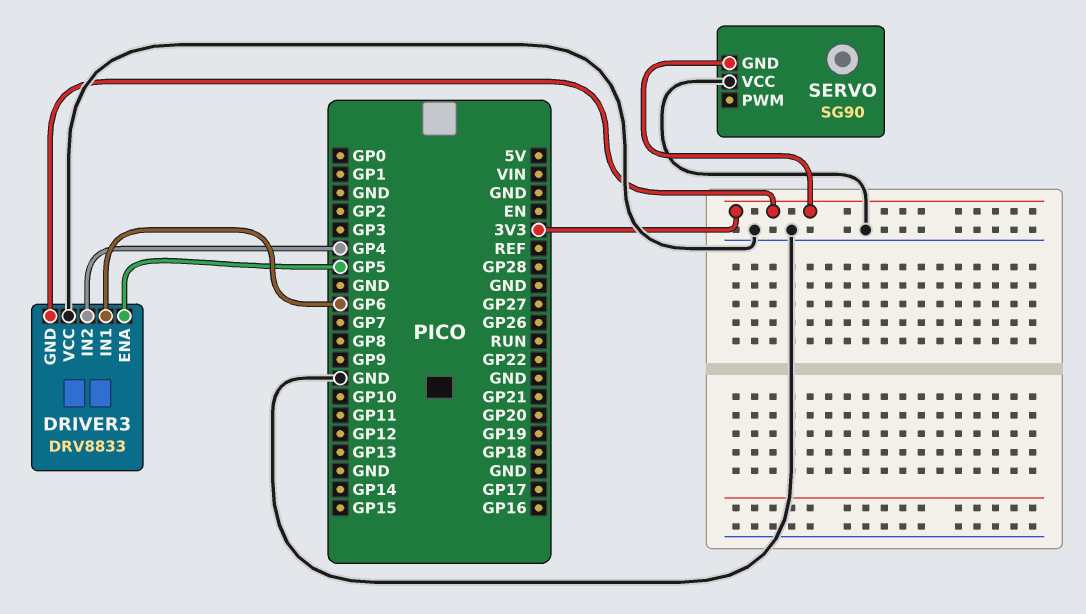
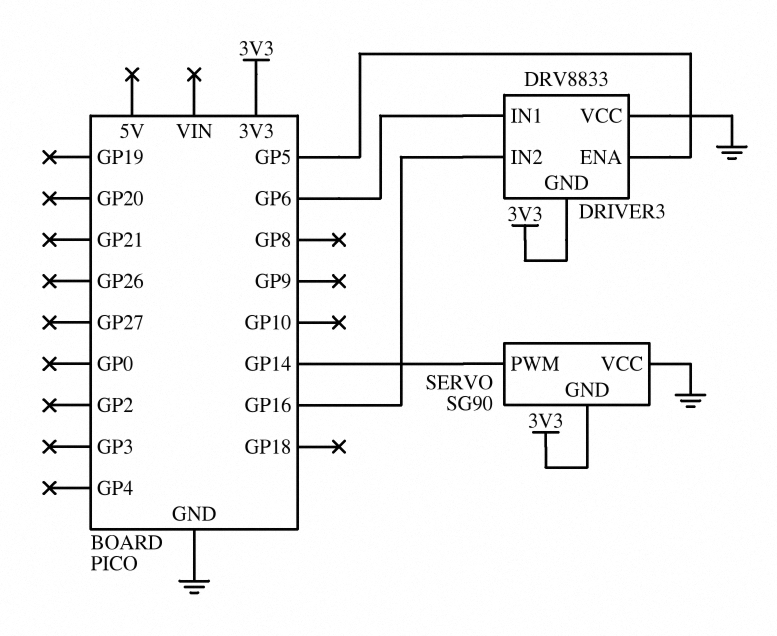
DRIVER3 pin IN2: GP4 -> GP16
SERVO pin PWM: none -> GP14

